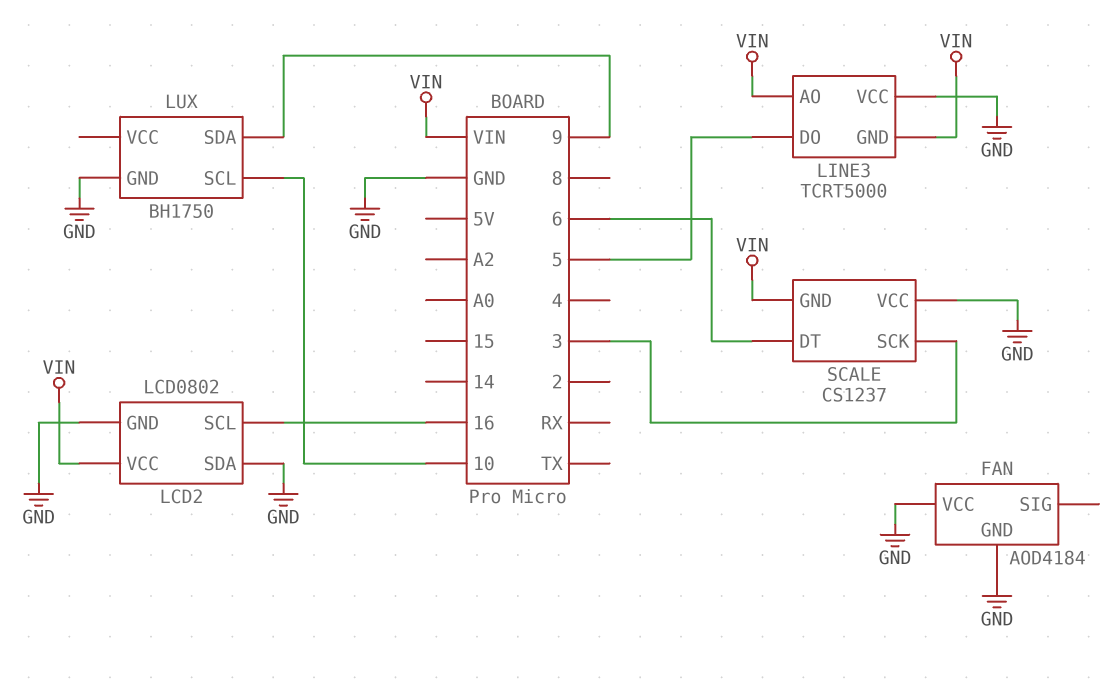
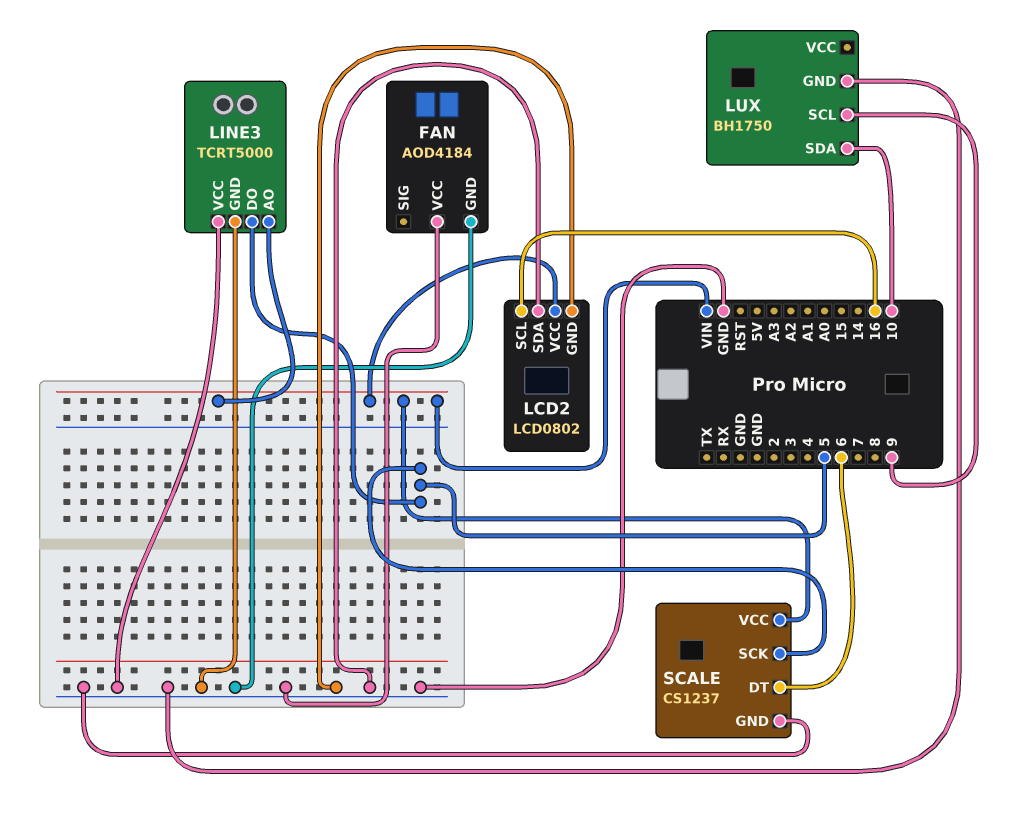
LINE3 pin GND: VIN -> GND
LUX pin SCL: 10 -> 9
LUX pin SDA: 9 -> 10
SCALE pin GND: VIN -> GND
SCALE pin SCK: 3 -> 5
SCALE pin VCC: GND -> VIN

